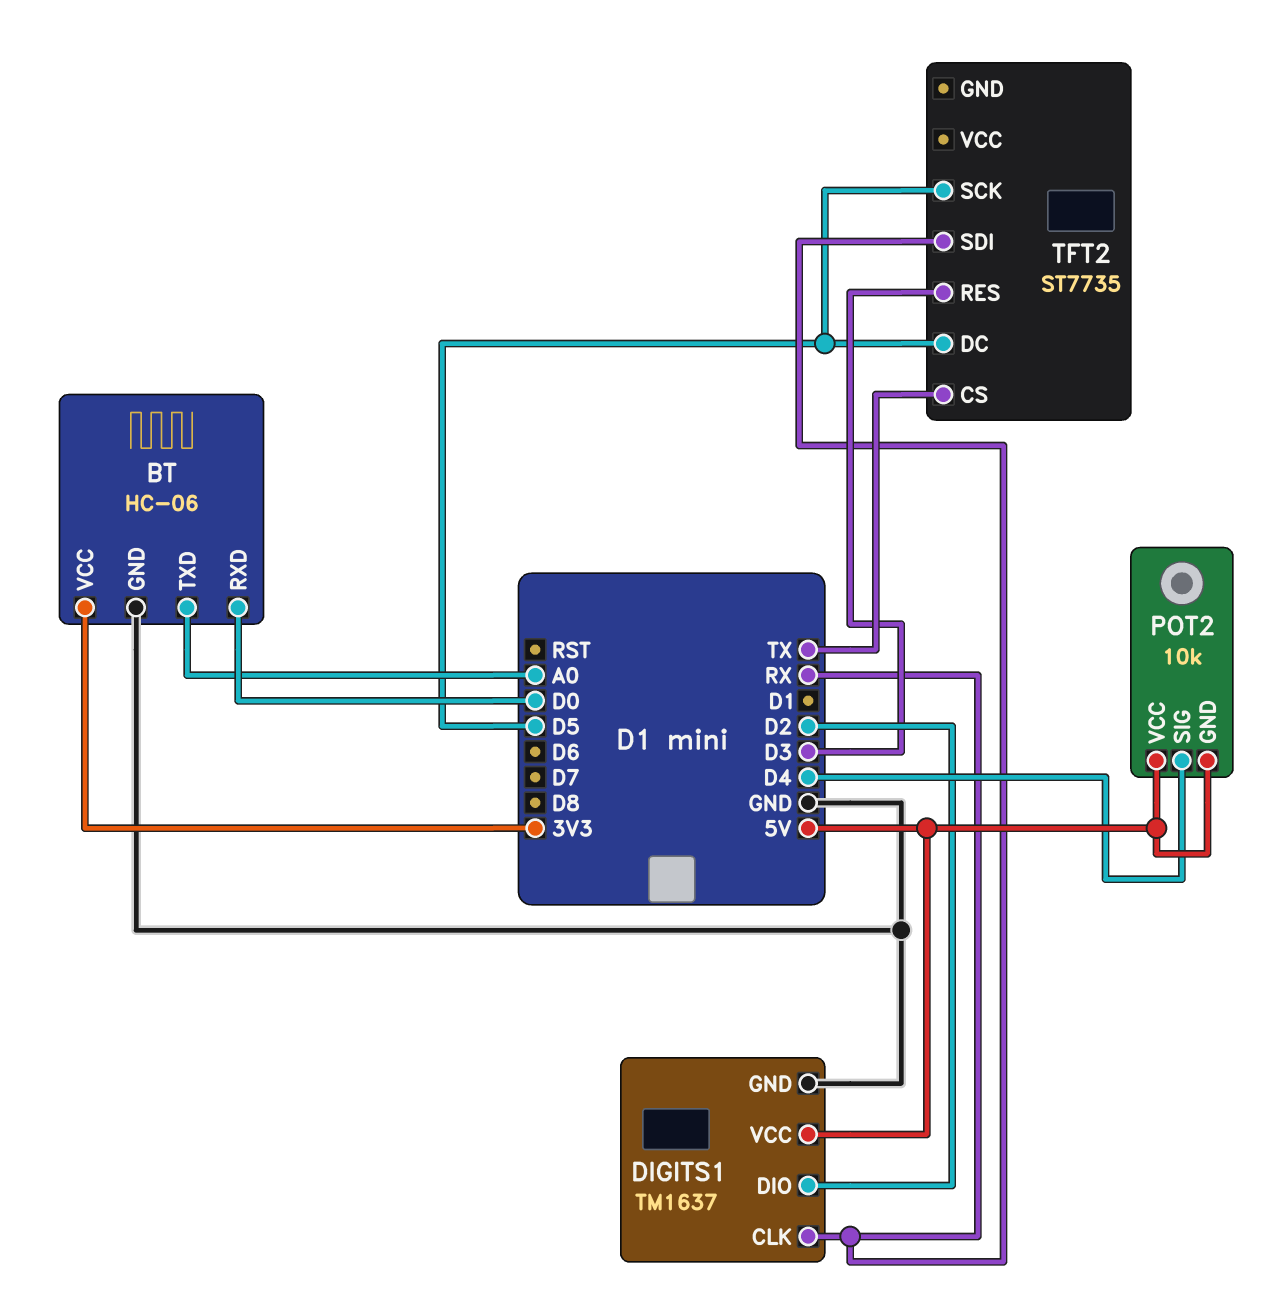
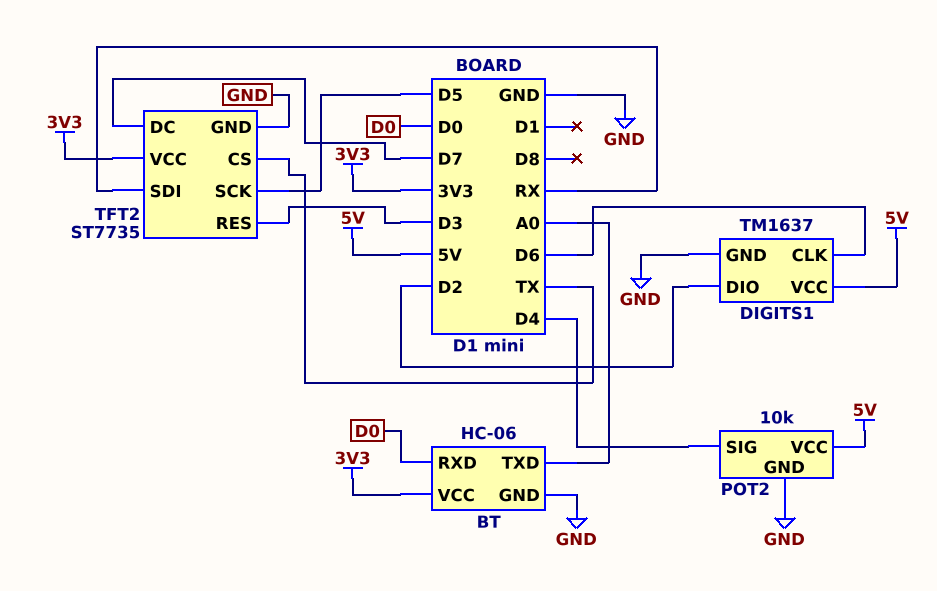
DIGITS1 pin CLK: RX -> D6
POT2 pin GND: 5V -> GND
TFT2 pin DC: D5 -> D7
TFT2 pin GND: none -> GND
TFT2 pin VCC: none -> 3V3

